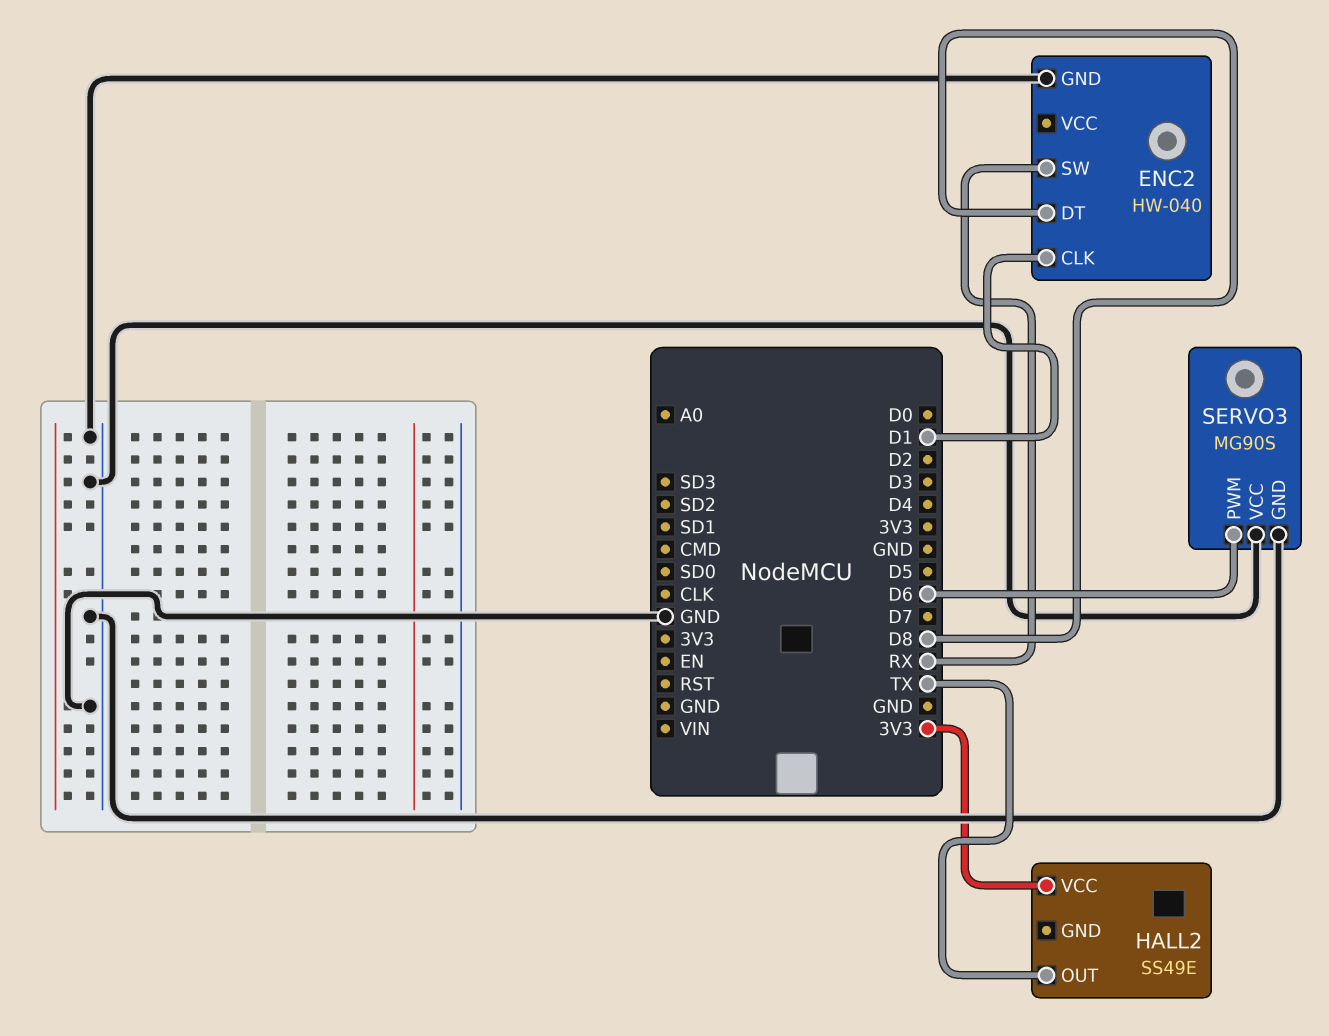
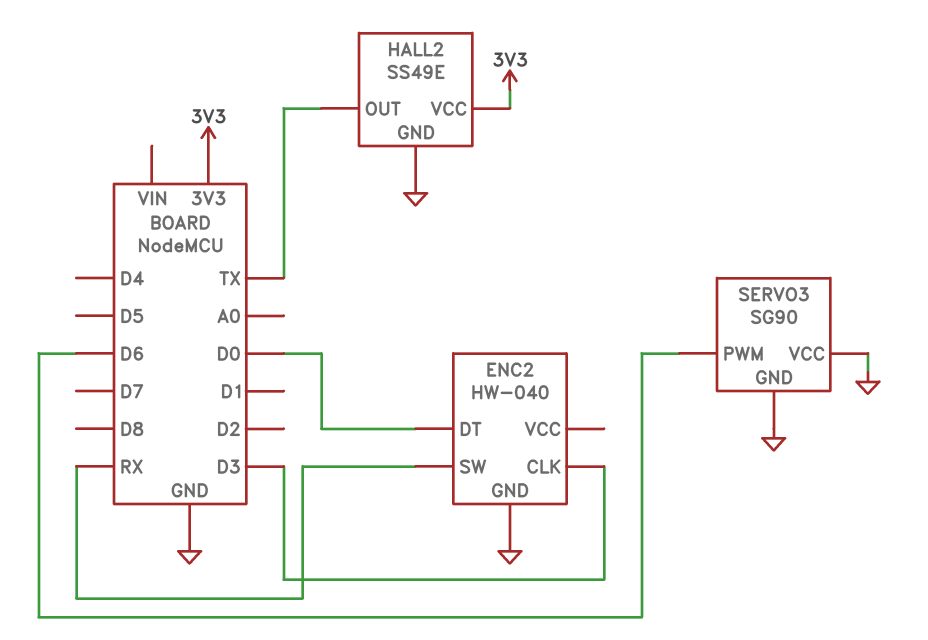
ENC2 pin CLK: D1 -> D3
ENC2 pin DT: D8 -> D0
HALL2 pin GND: none -> GND
SERVO3: MG90S -> SG90

